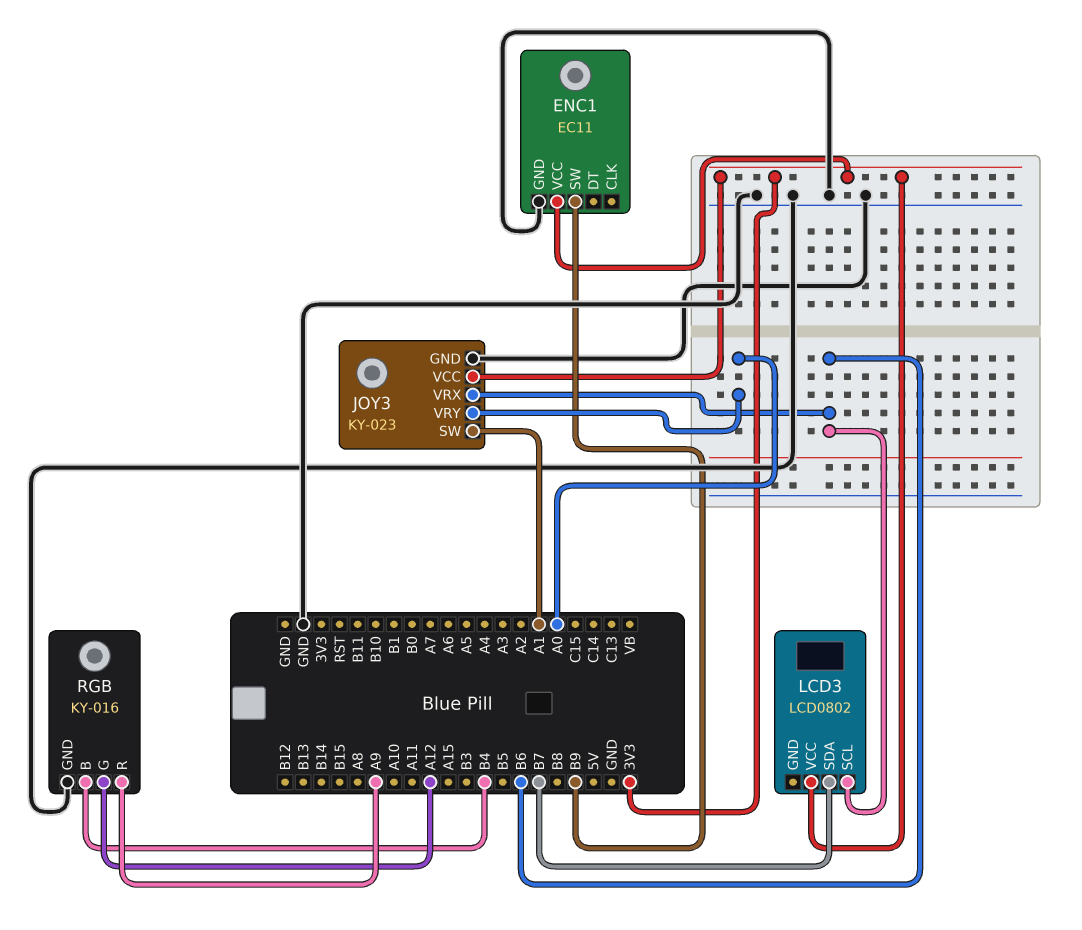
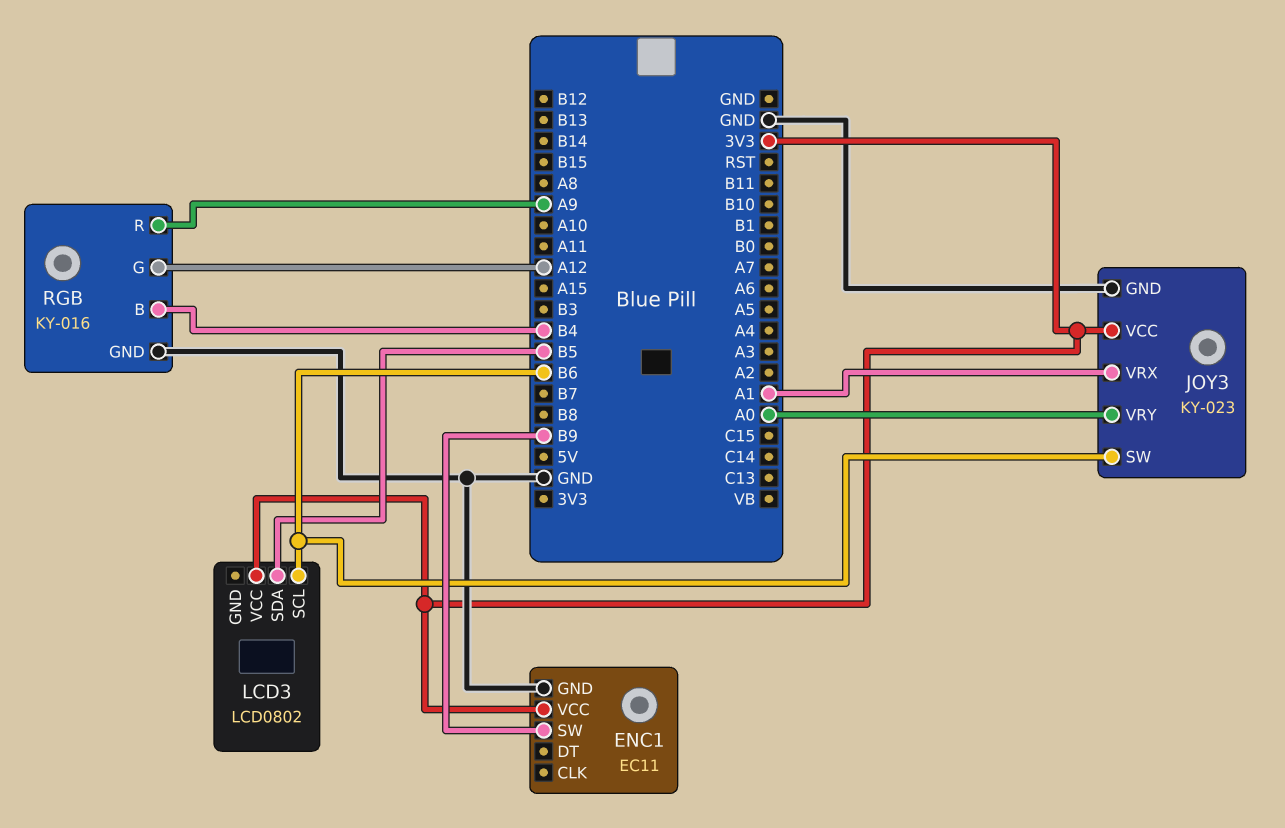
JOY3 pin SW: A1 -> B6
JOY3 pin VRX: B6 -> A1
LCD3 pin SDA: B7 -> B5

